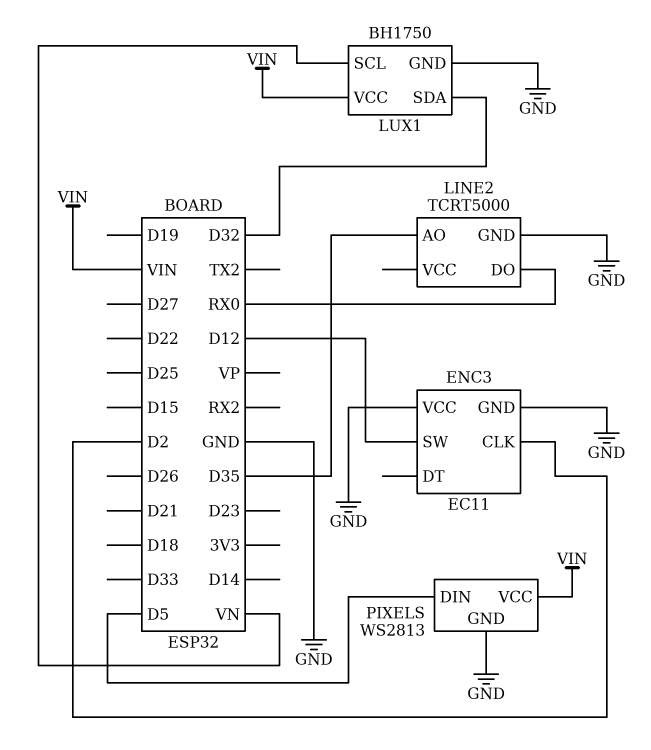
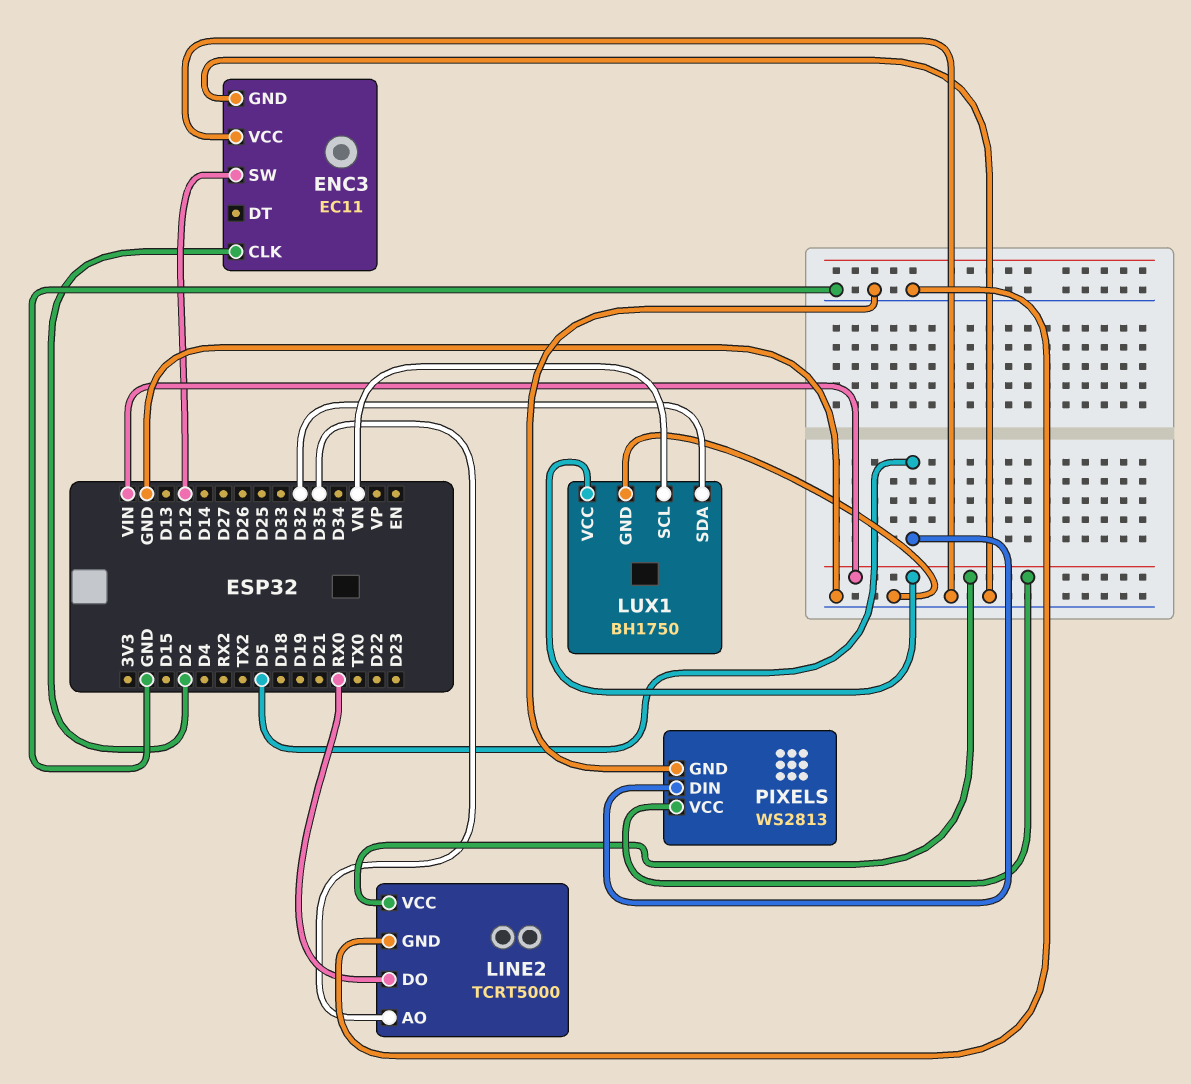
LINE2 pin VCC: none -> VIN

